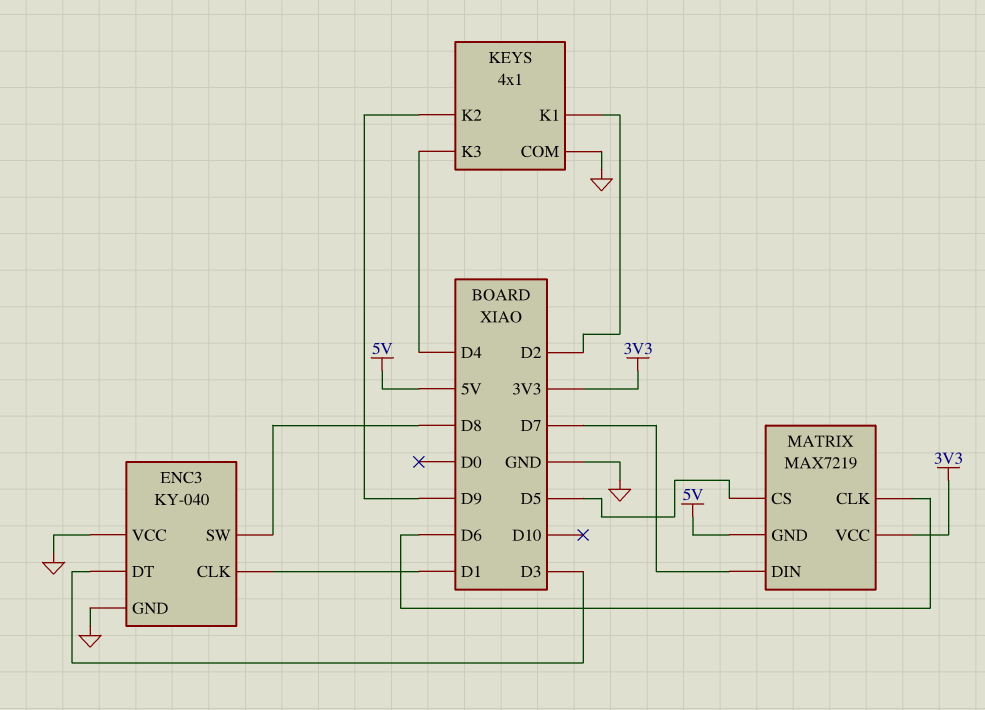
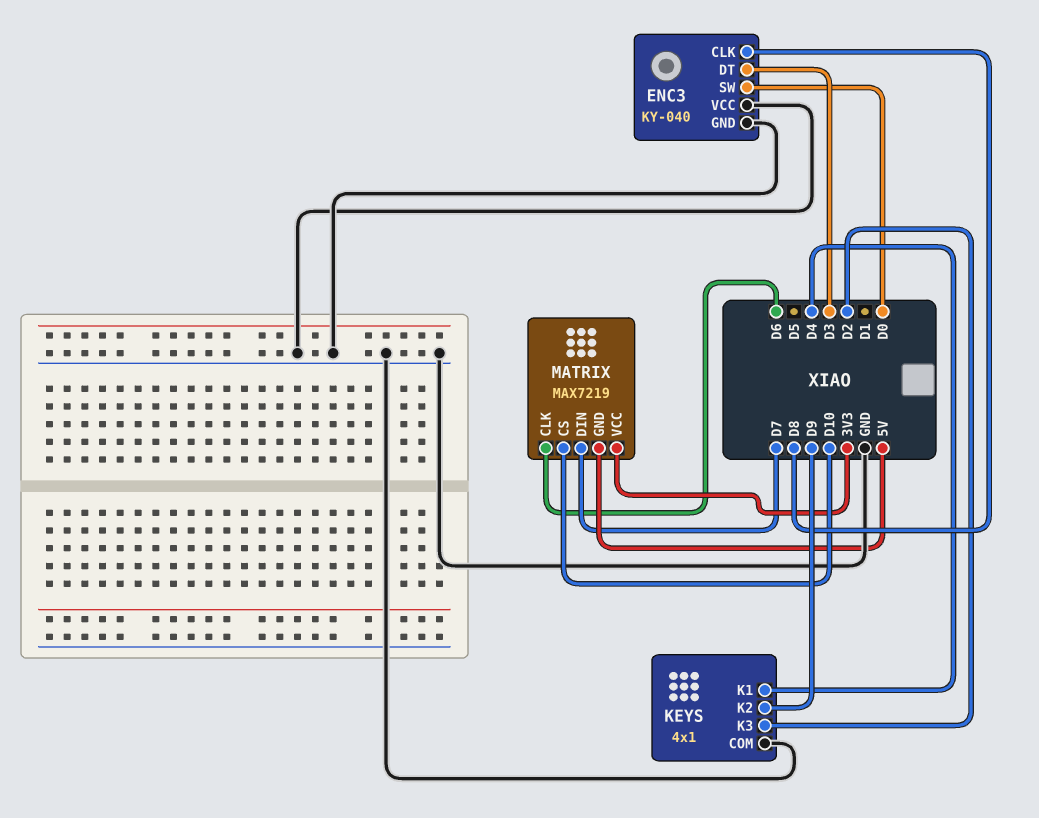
ENC3 pin CLK: D1 -> D8
ENC3 pin SW: D8 -> D0
KEYS pin K1: D2 -> D4
KEYS pin K3: D4 -> D2
MATRIX pin CS: D5 -> D10

